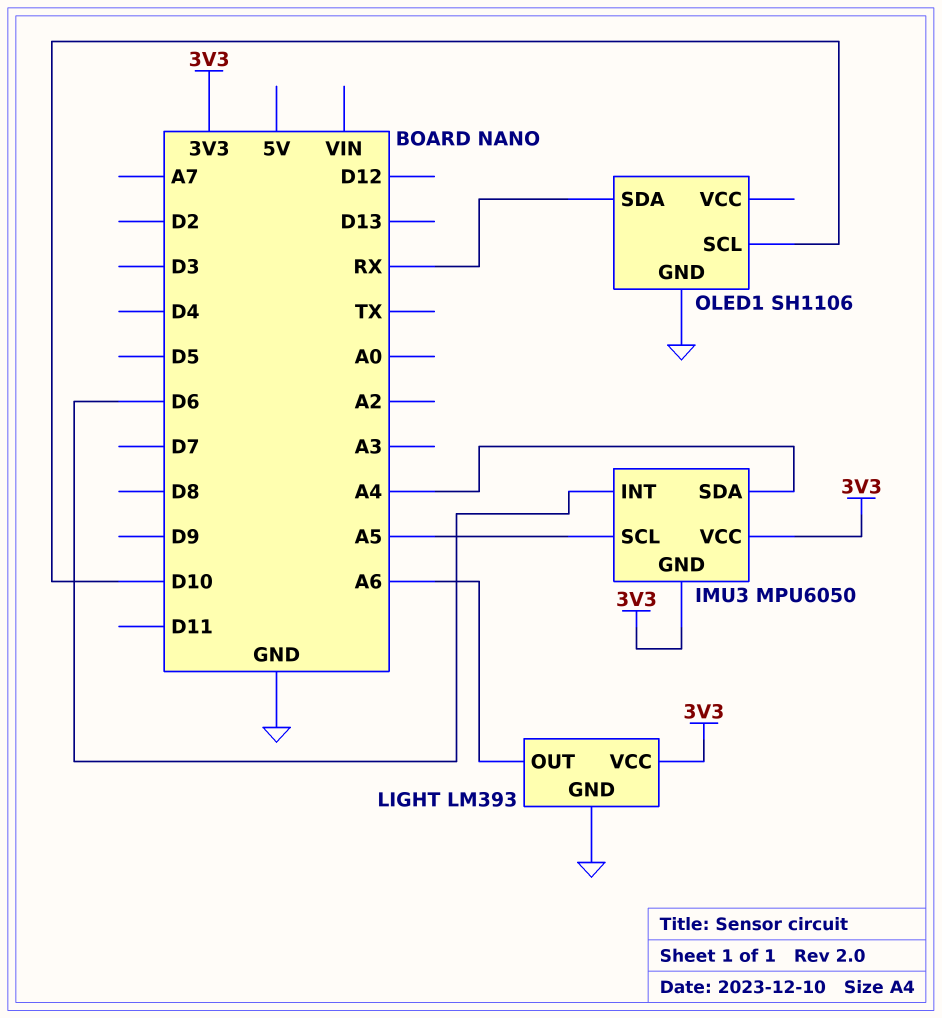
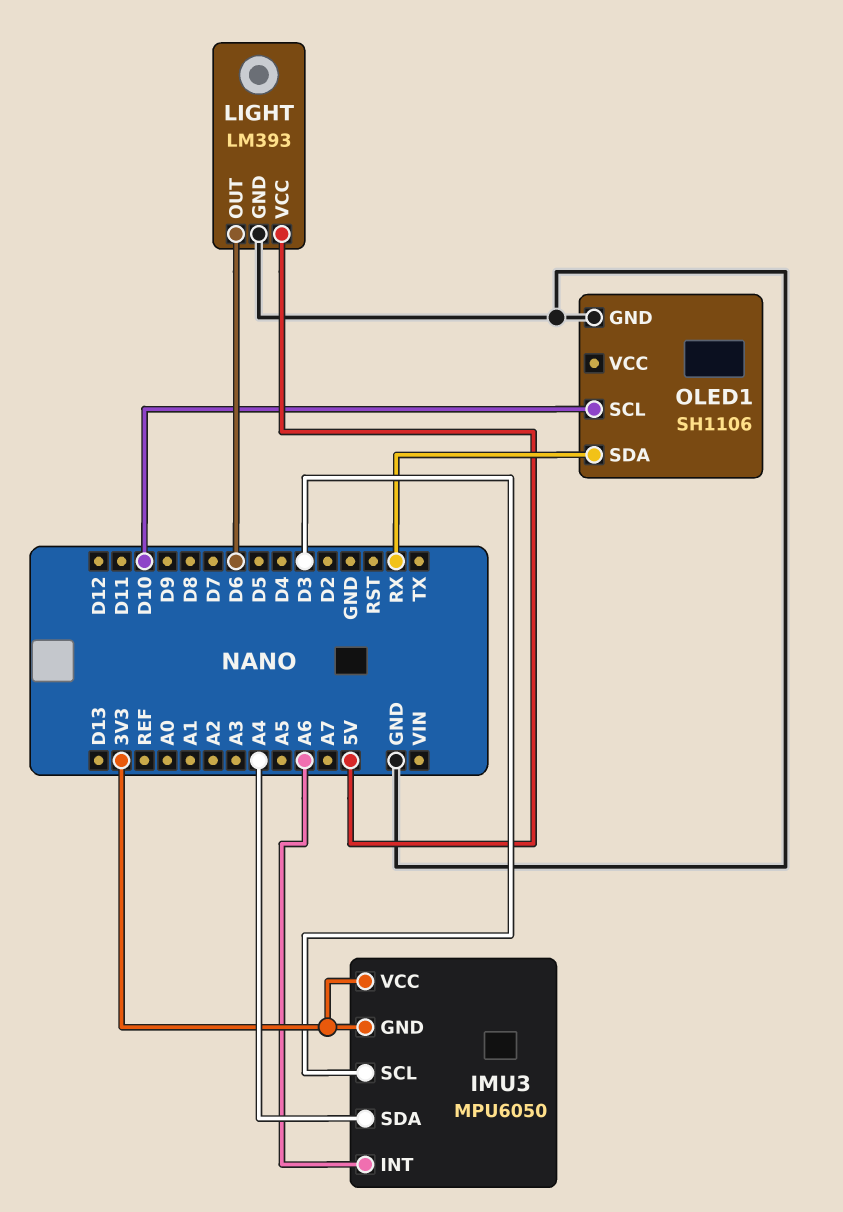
IMU3 pin INT: D6 -> A6
IMU3 pin SCL: A5 -> D3
LIGHT pin OUT: A6 -> D6
LIGHT pin VCC: 3V3 -> 5V

